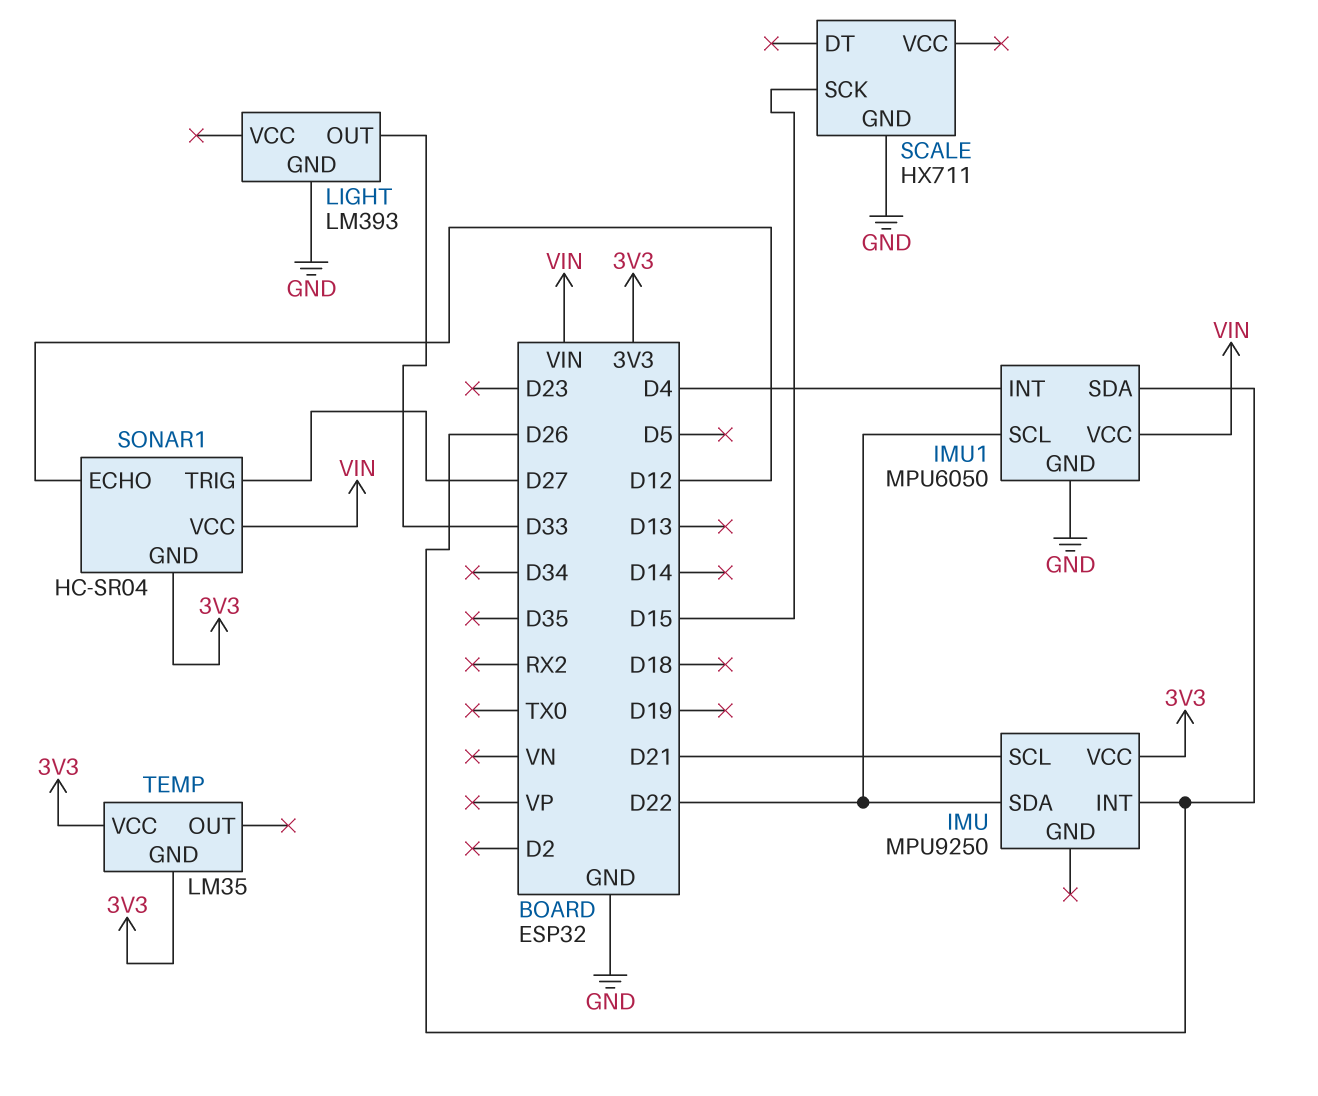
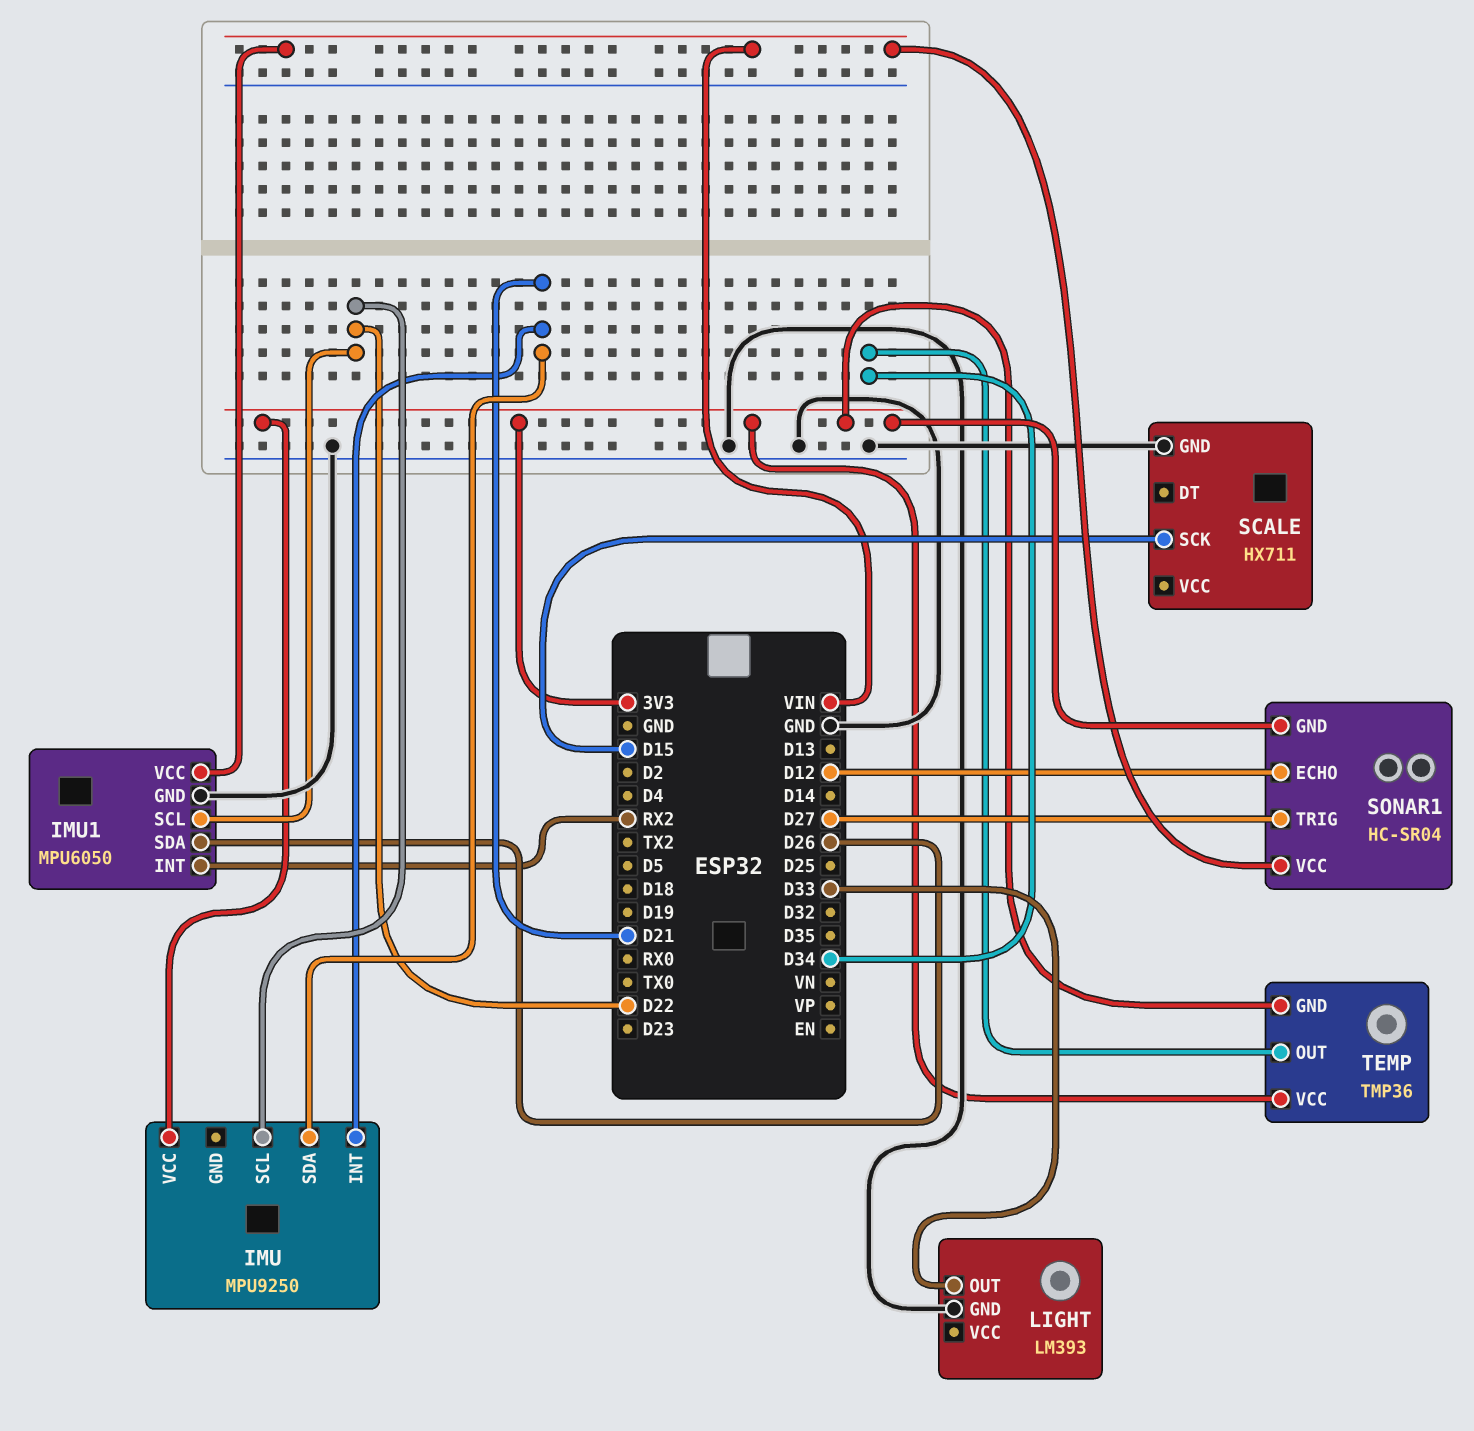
IMU pin INT: D26 -> D21
IMU pin SCL: D21 -> D22
IMU pin SDA: D22 -> D21
IMU1 pin INT: D4 -> RX2
TEMP: LM35 -> TMP36
TEMP pin OUT: none -> D34

